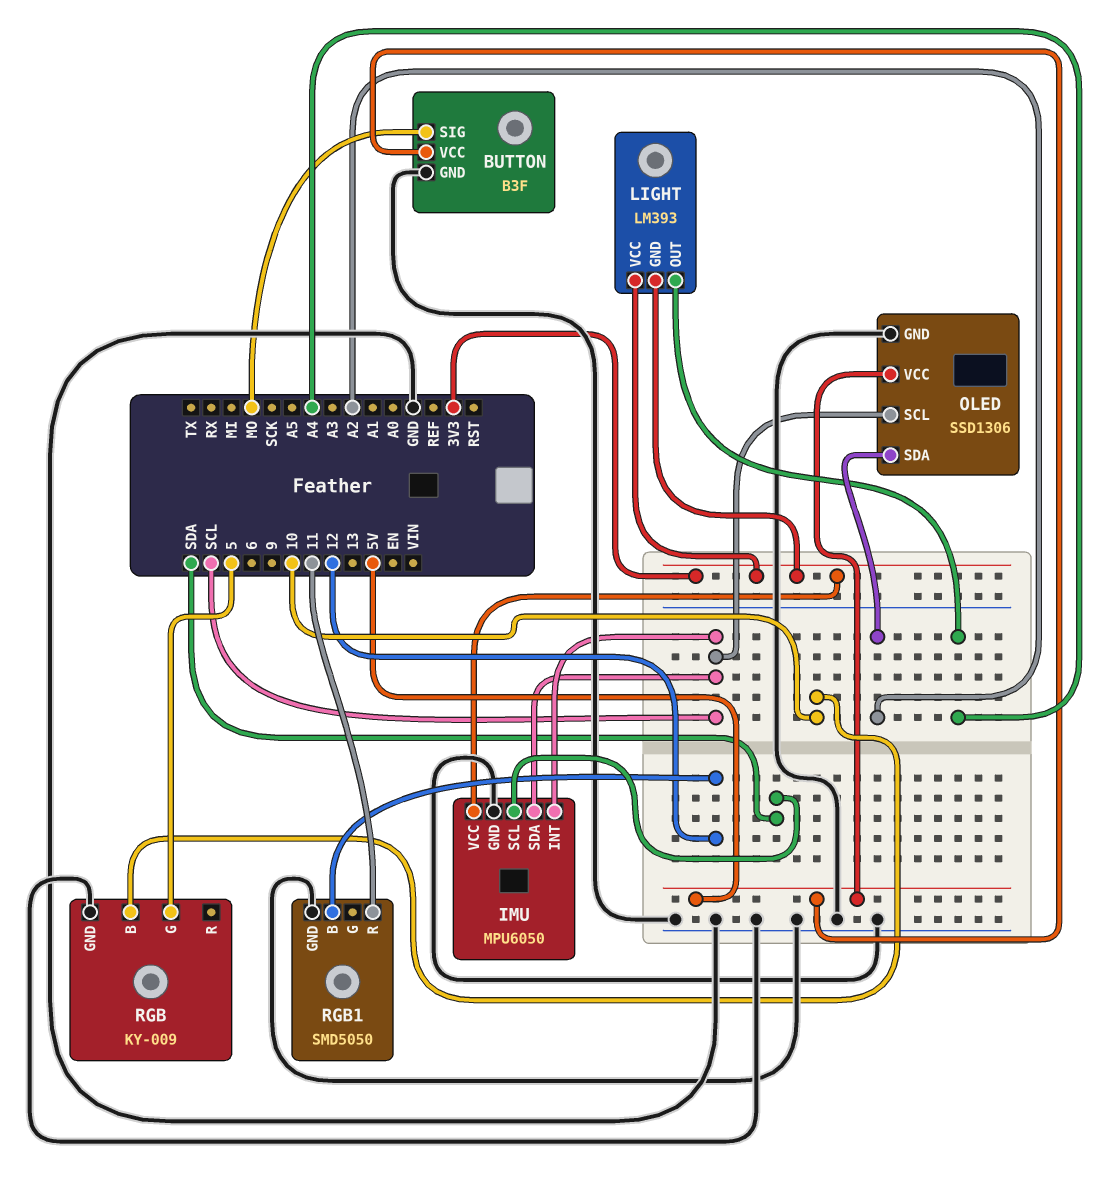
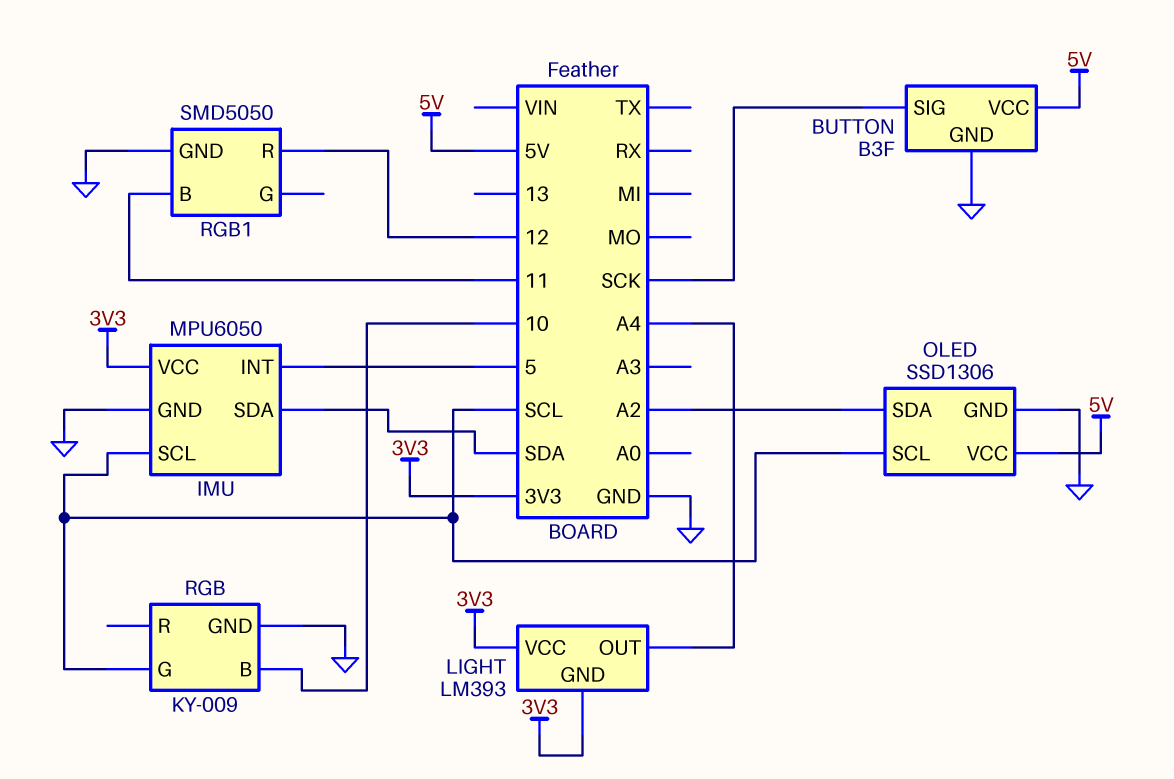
BUTTON pin SIG: MO -> SCK
IMU pin INT: SCL -> 5
IMU pin SCL: SDA -> SCL
IMU pin SDA: SCL -> SDA
RGB pin G: 5 -> SCL
RGB1 pin B: 12 -> 11
RGB1 pin R: 11 -> 12

